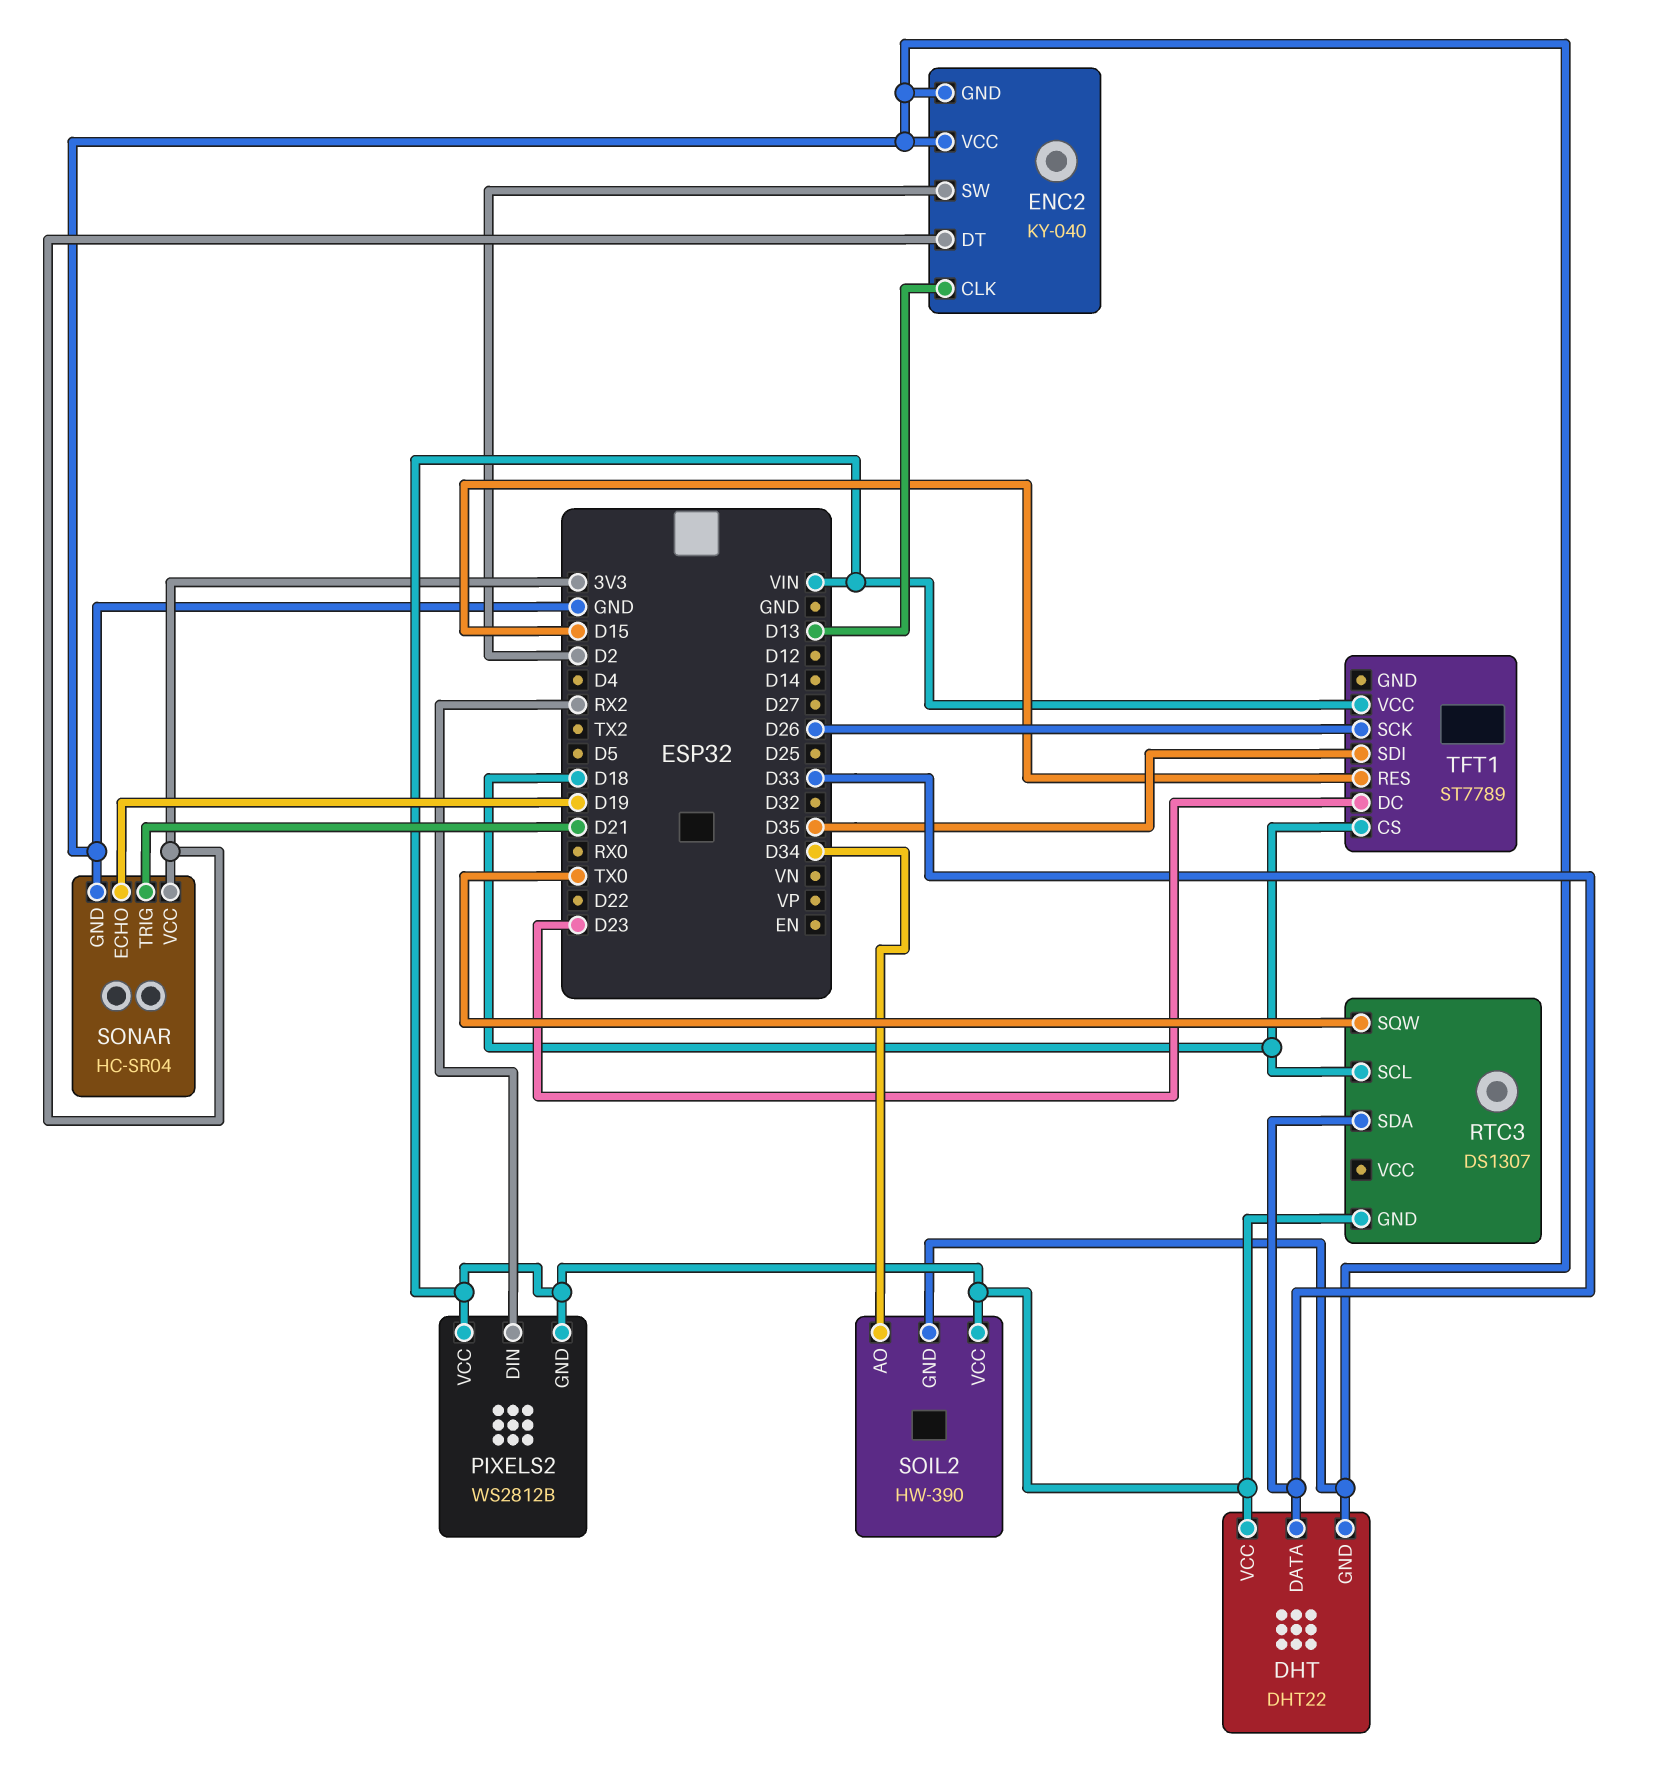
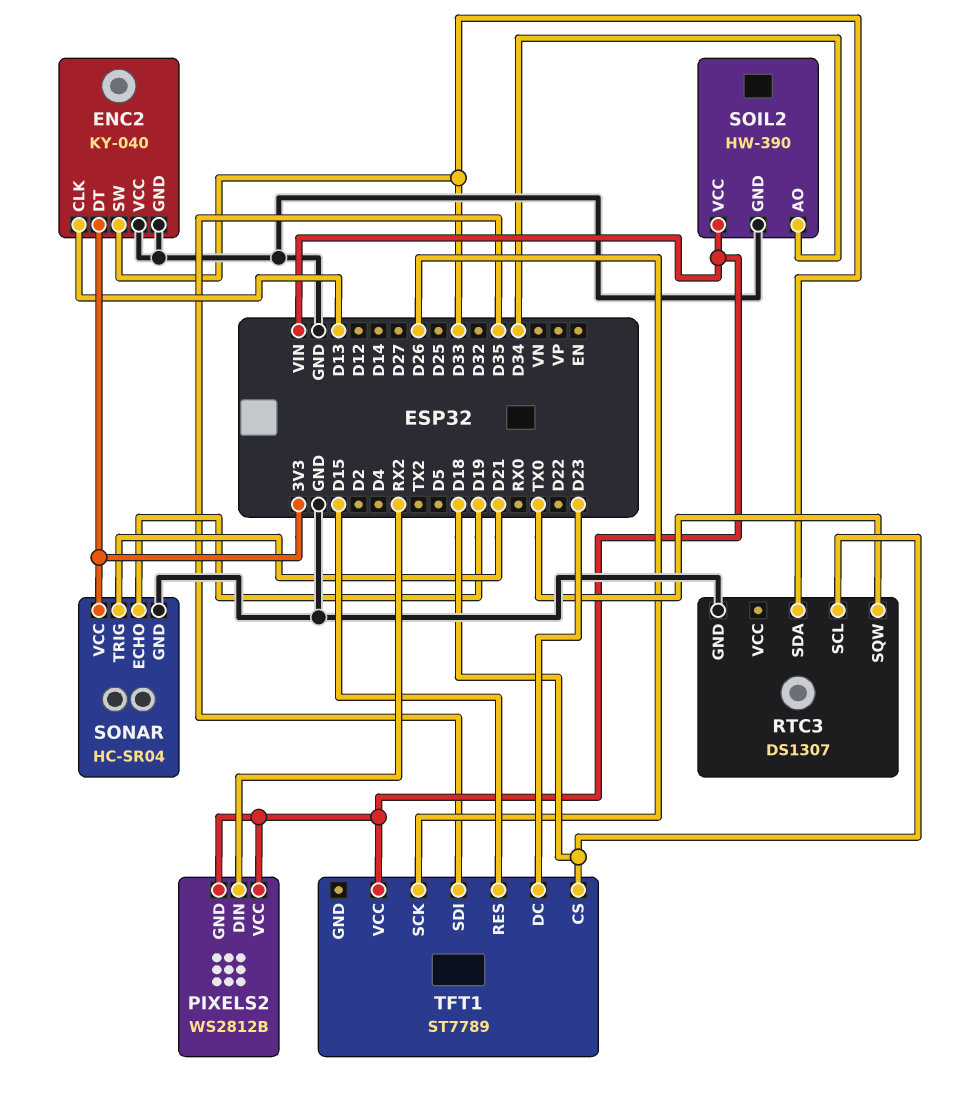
DHT: DHT22 -> none
DHT pin DATA: D33 -> none
DHT pin GND: GND -> none
DHT pin VCC: VIN -> none
ENC2 pin SW: D2 -> D33
RTC3 pin GND: VIN -> GND

